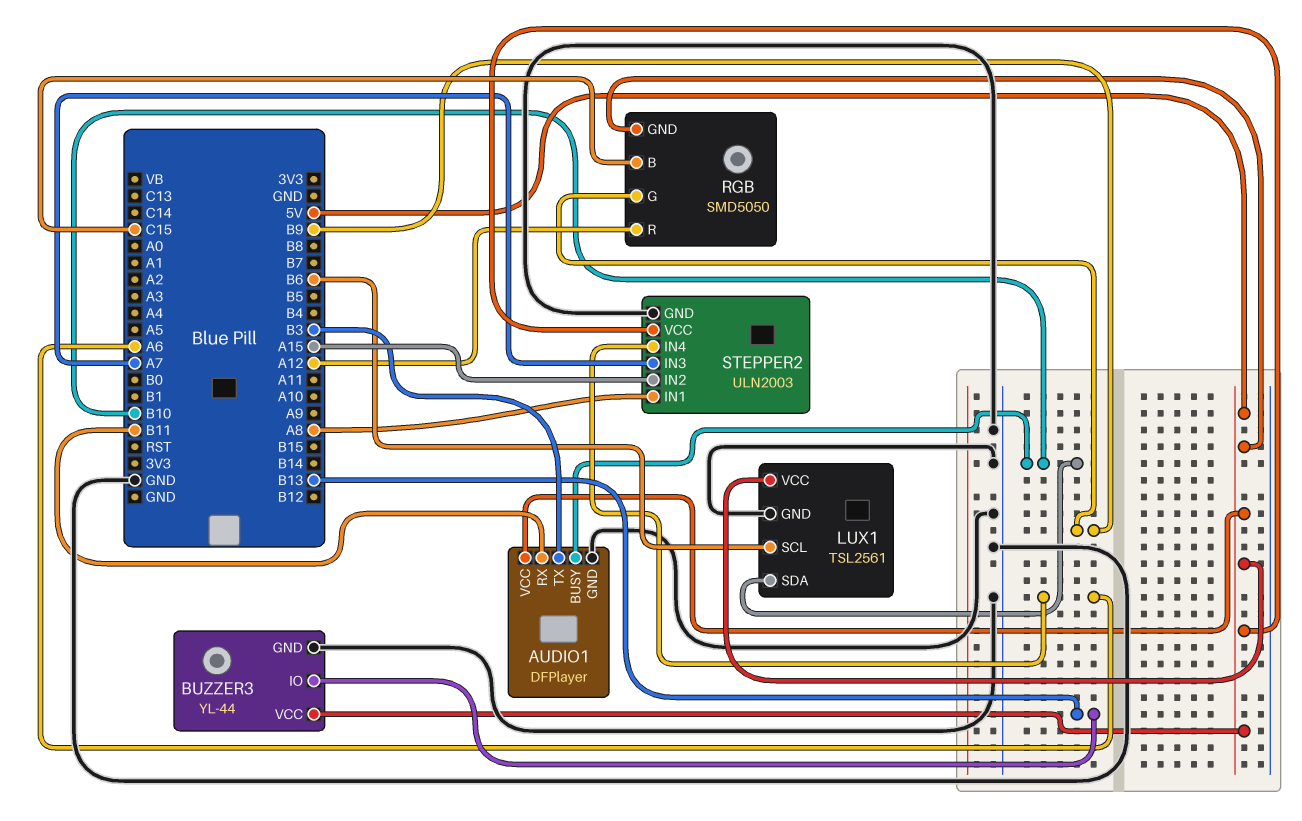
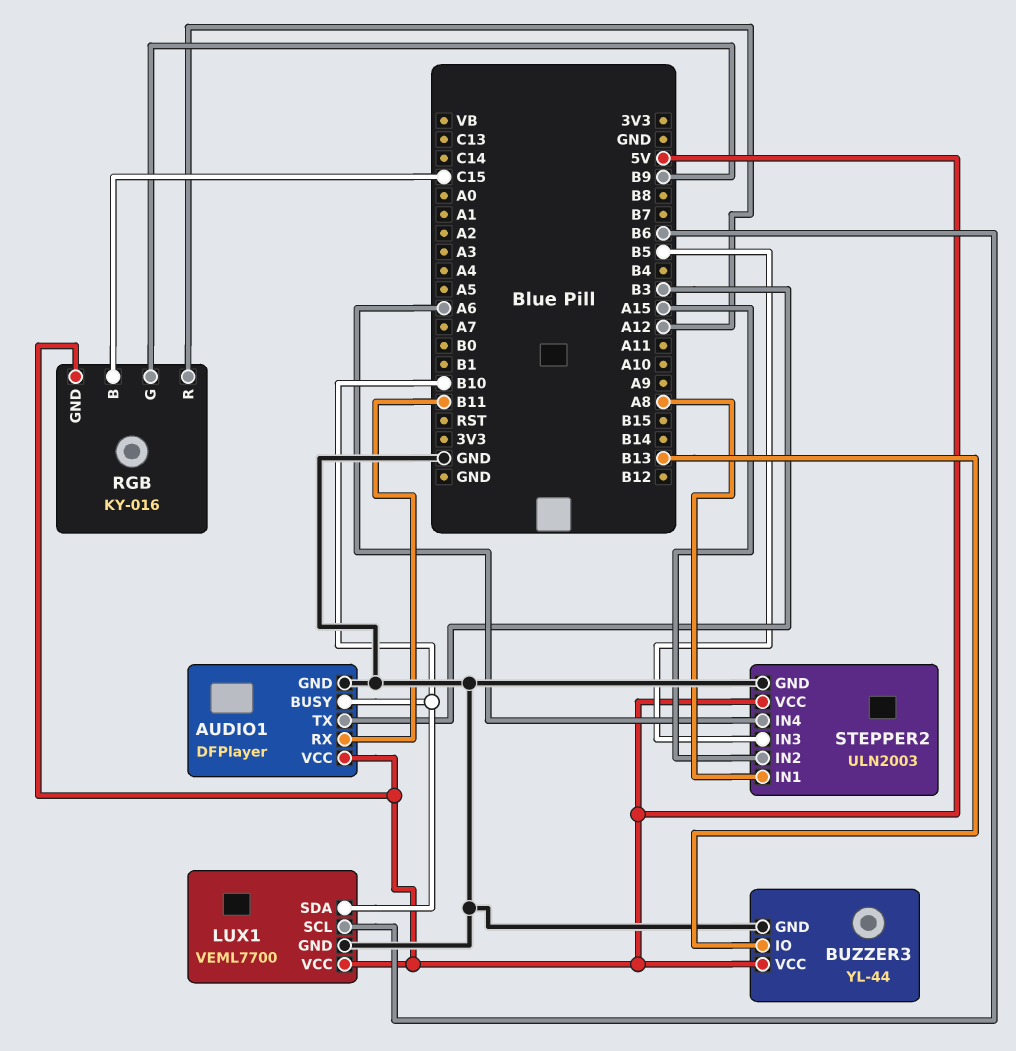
LUX1: TSL2561 -> VEML7700
RGB: SMD5050 -> KY-016
STEPPER2 pin IN3: A7 -> B5

